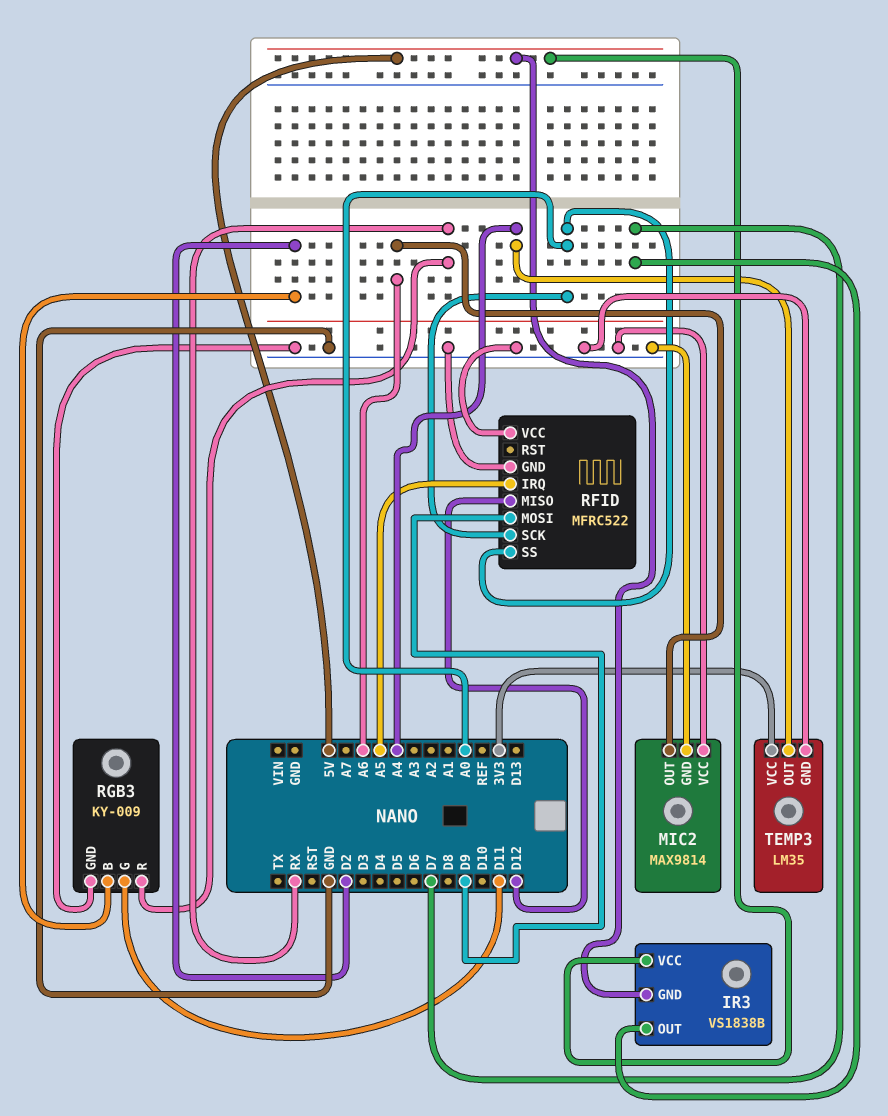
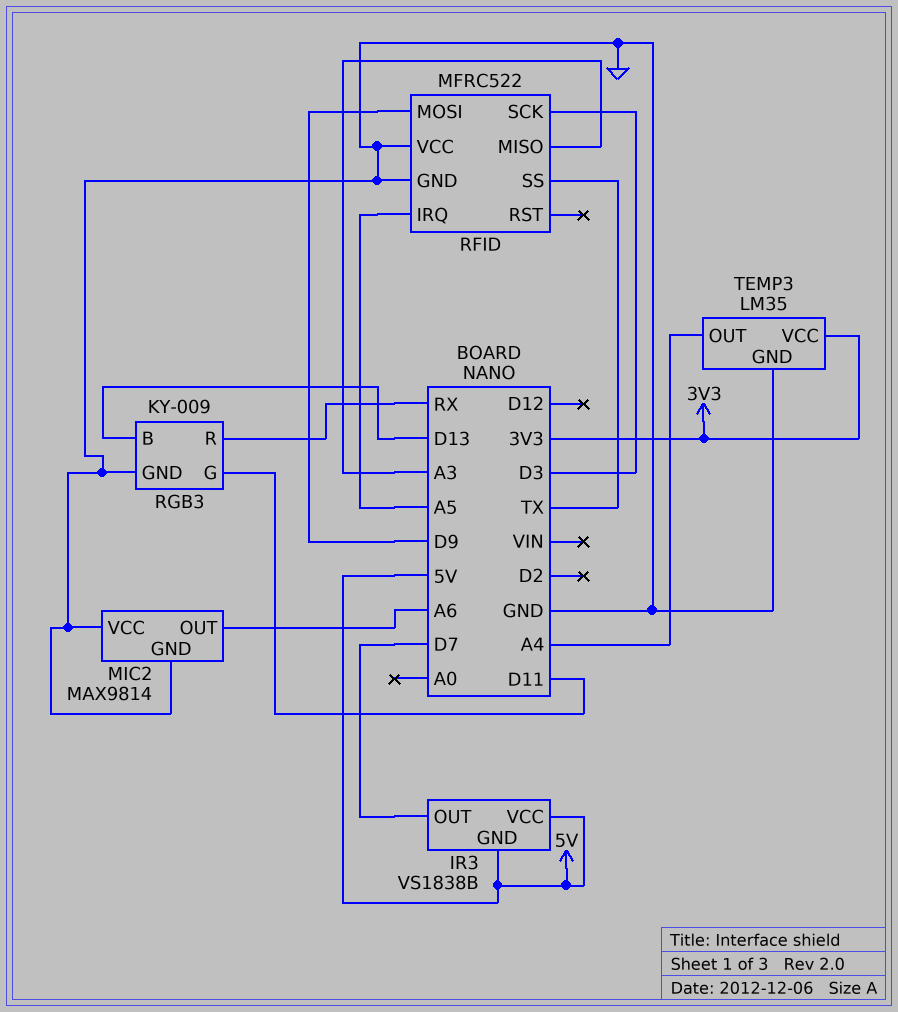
RFID pin MISO: D12 -> A3
RFID pin SCK: A0 -> D3
RFID pin SS: A0 -> TX
RGB3 pin B: D2 -> D13

